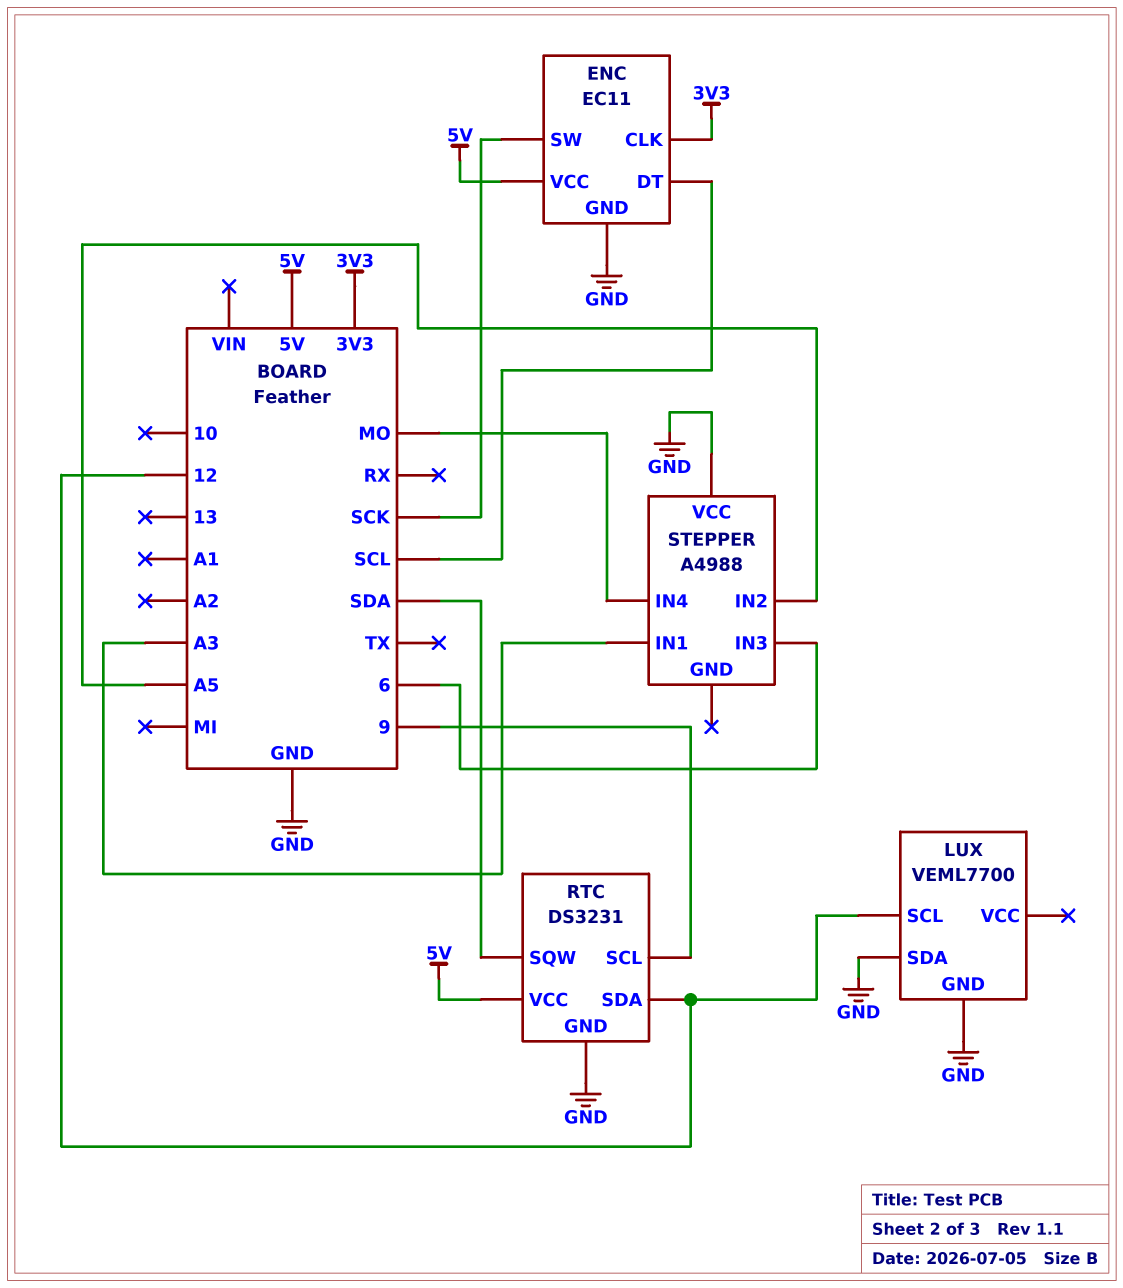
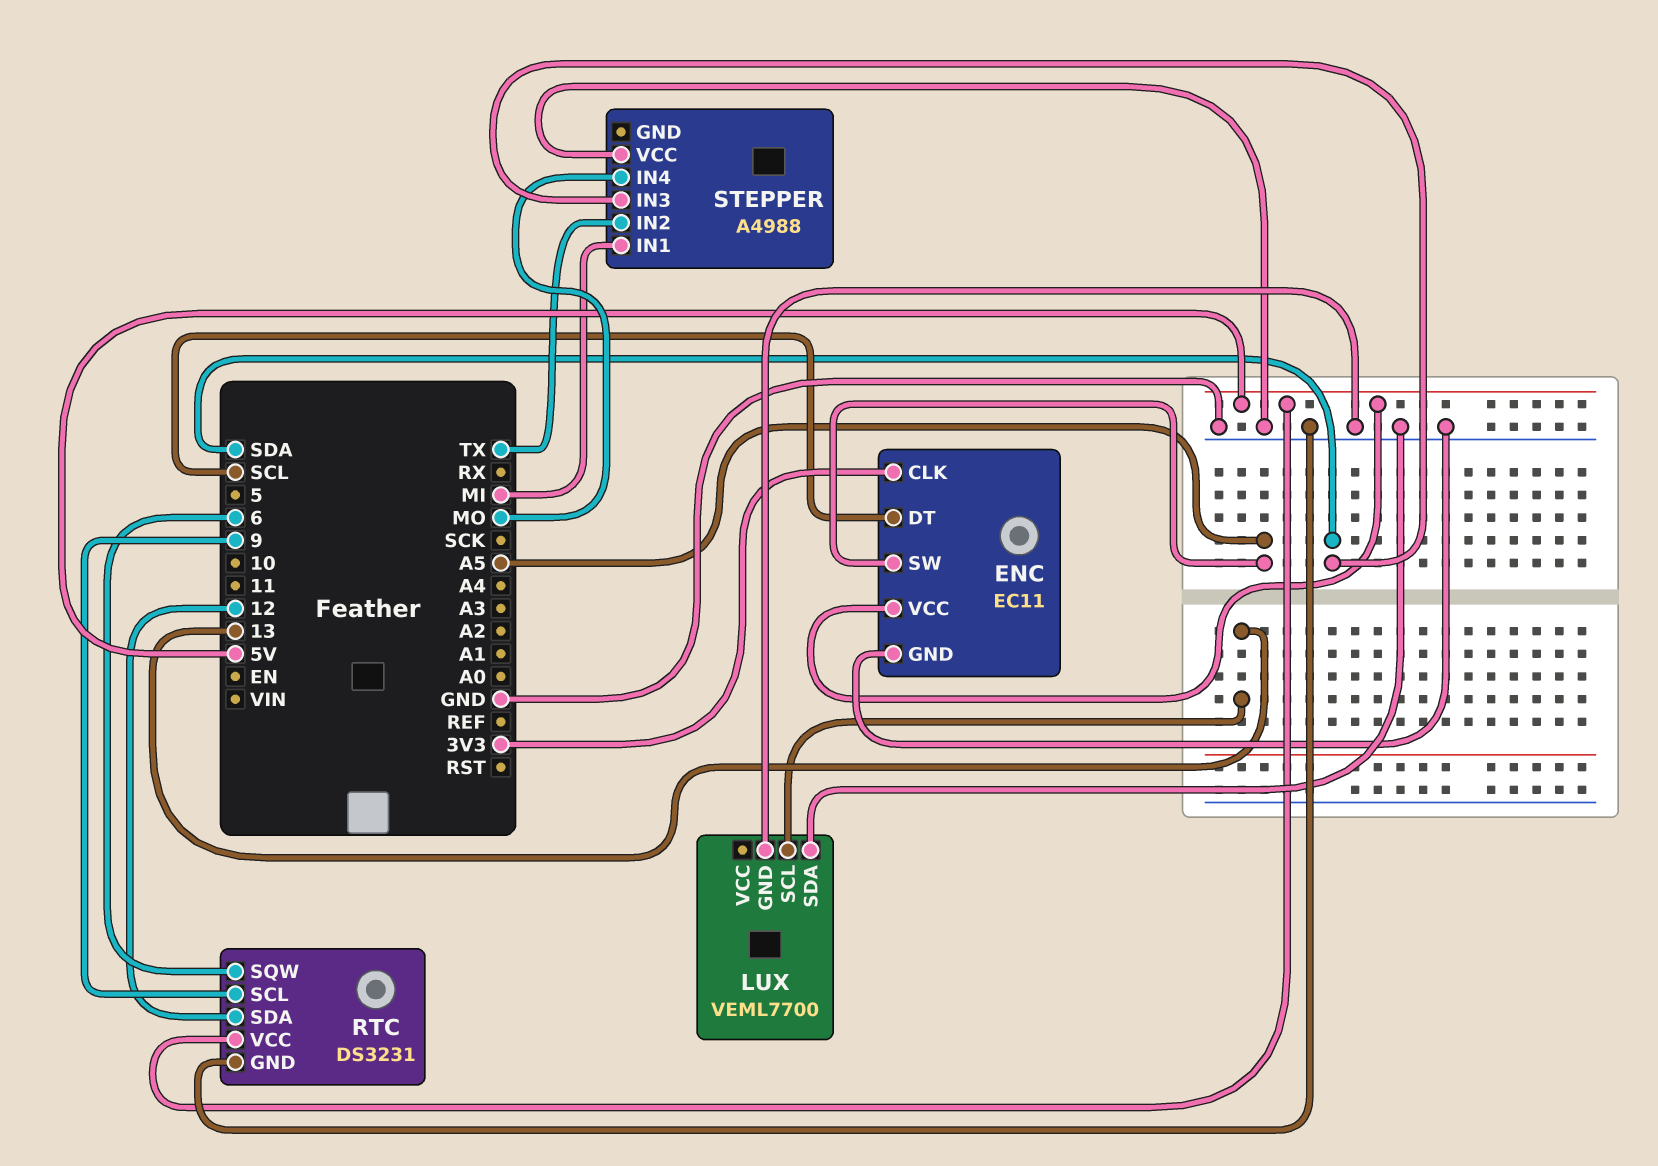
ENC pin SW: SCK -> A5
LUX pin SCL: 12 -> 13
RTC pin SQW: SDA -> 6
STEPPER pin IN1: A3 -> MI
STEPPER pin IN2: A5 -> TX
STEPPER pin IN3: 6 -> SDA

